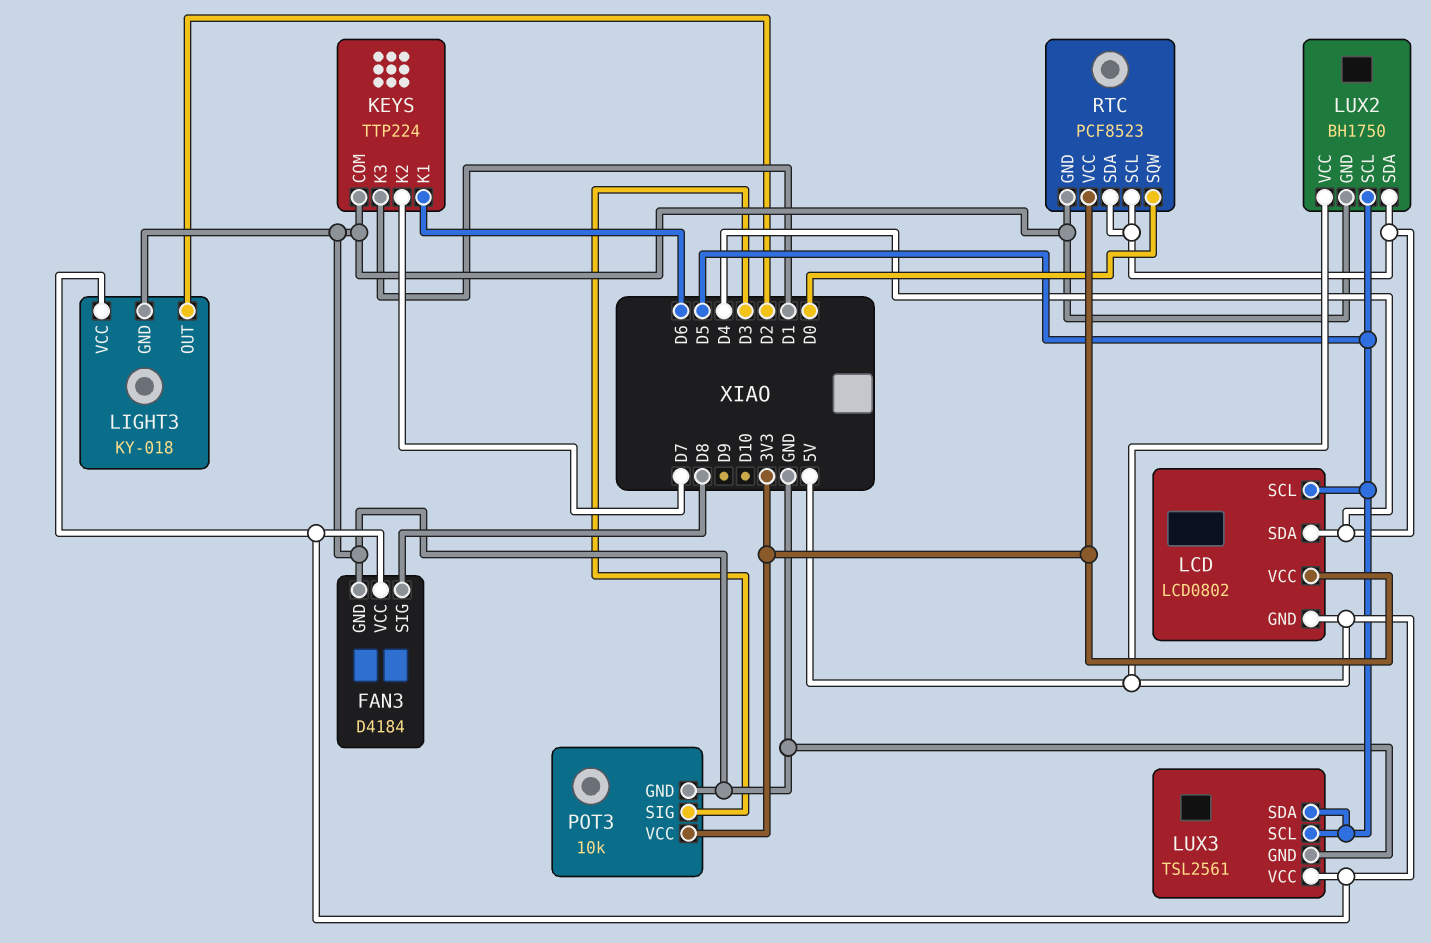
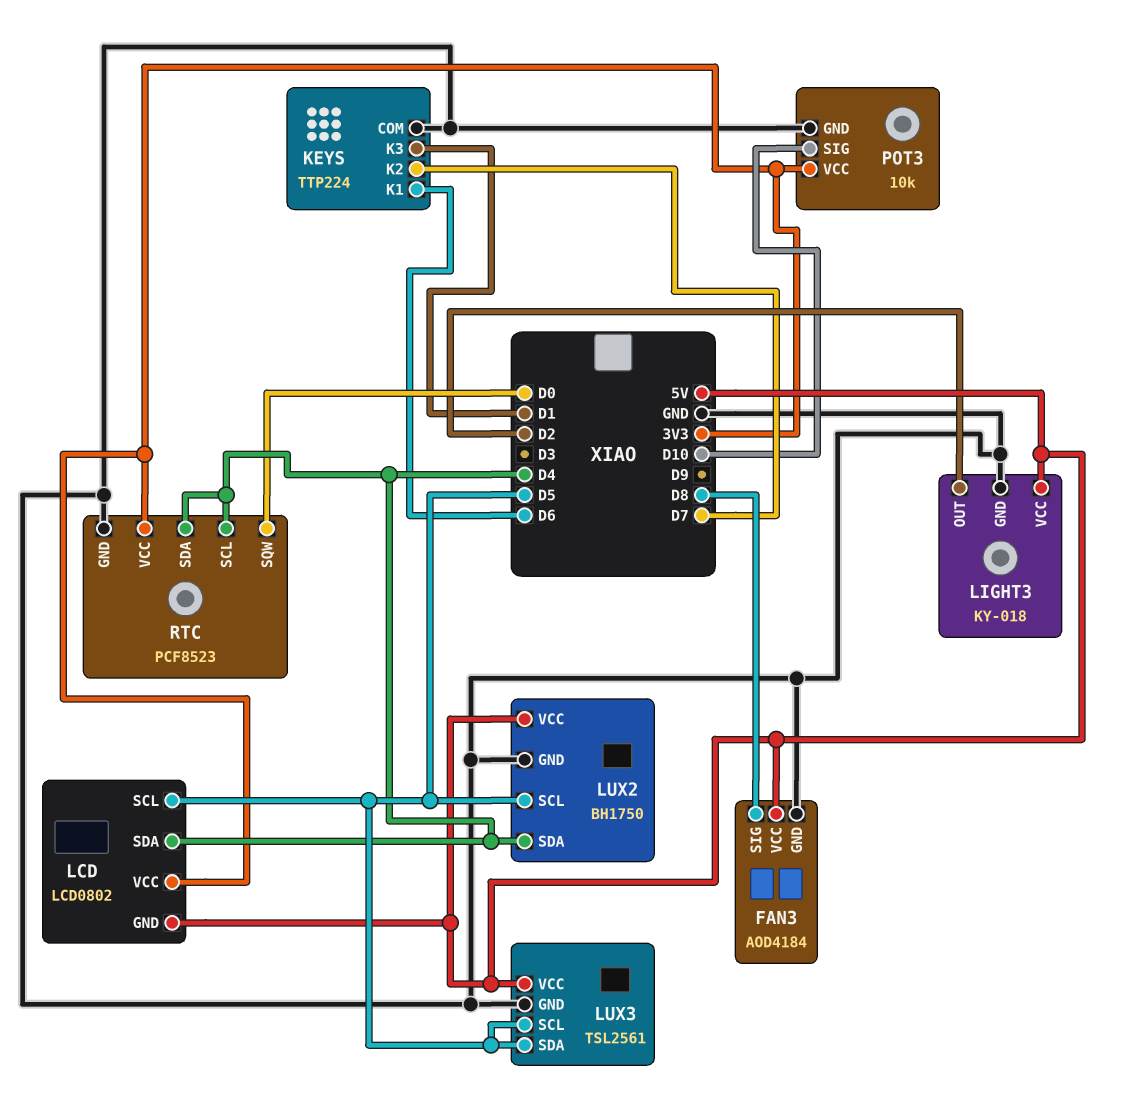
FAN3: D4184 -> AOD4184
POT3 pin SIG: D3 -> D10

